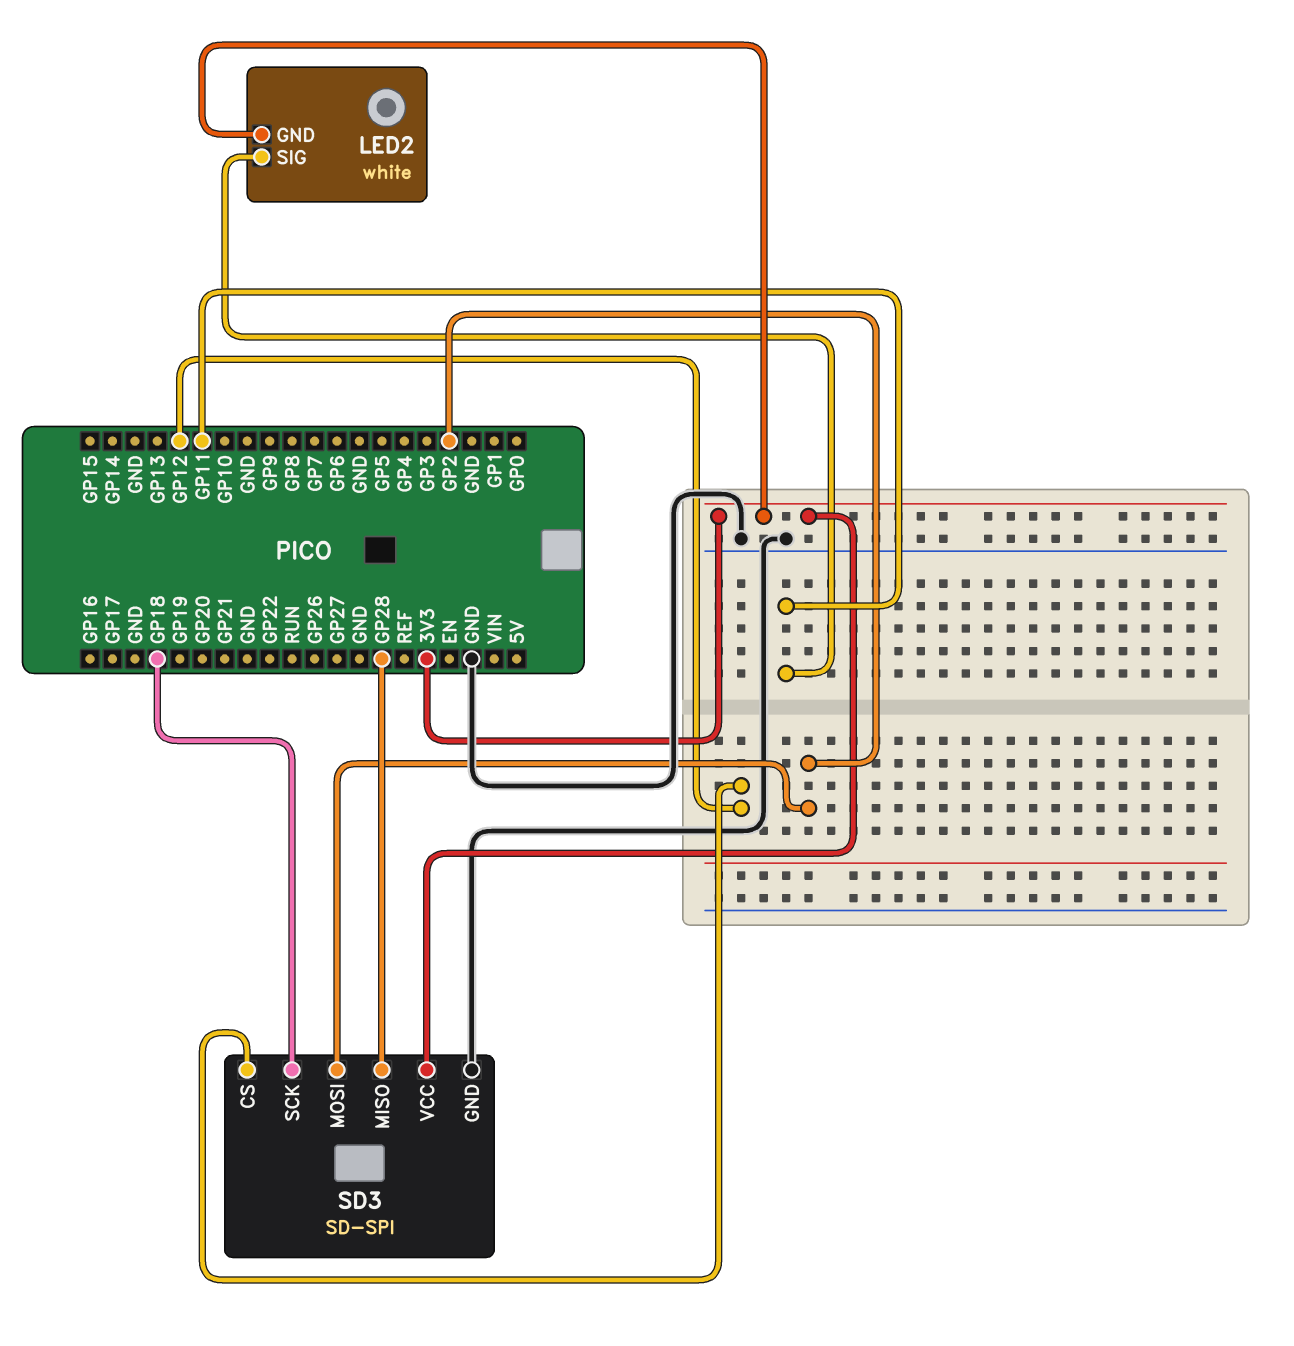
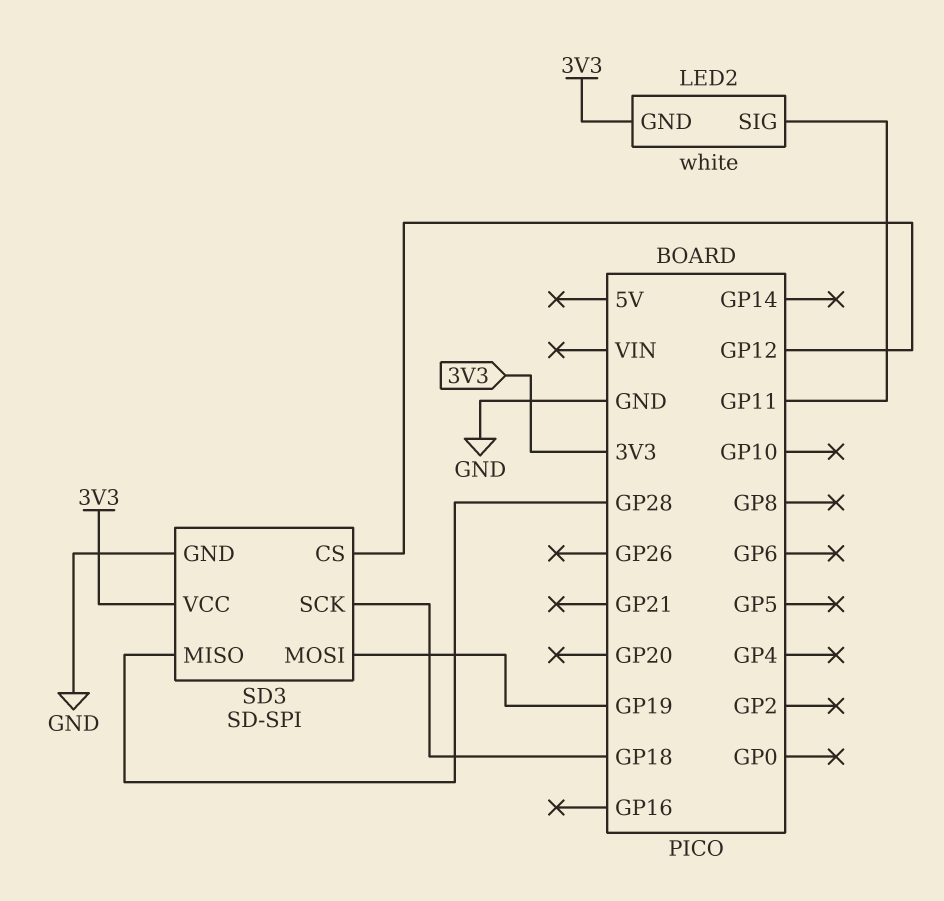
SD3 pin MOSI: GP2 -> GP19

